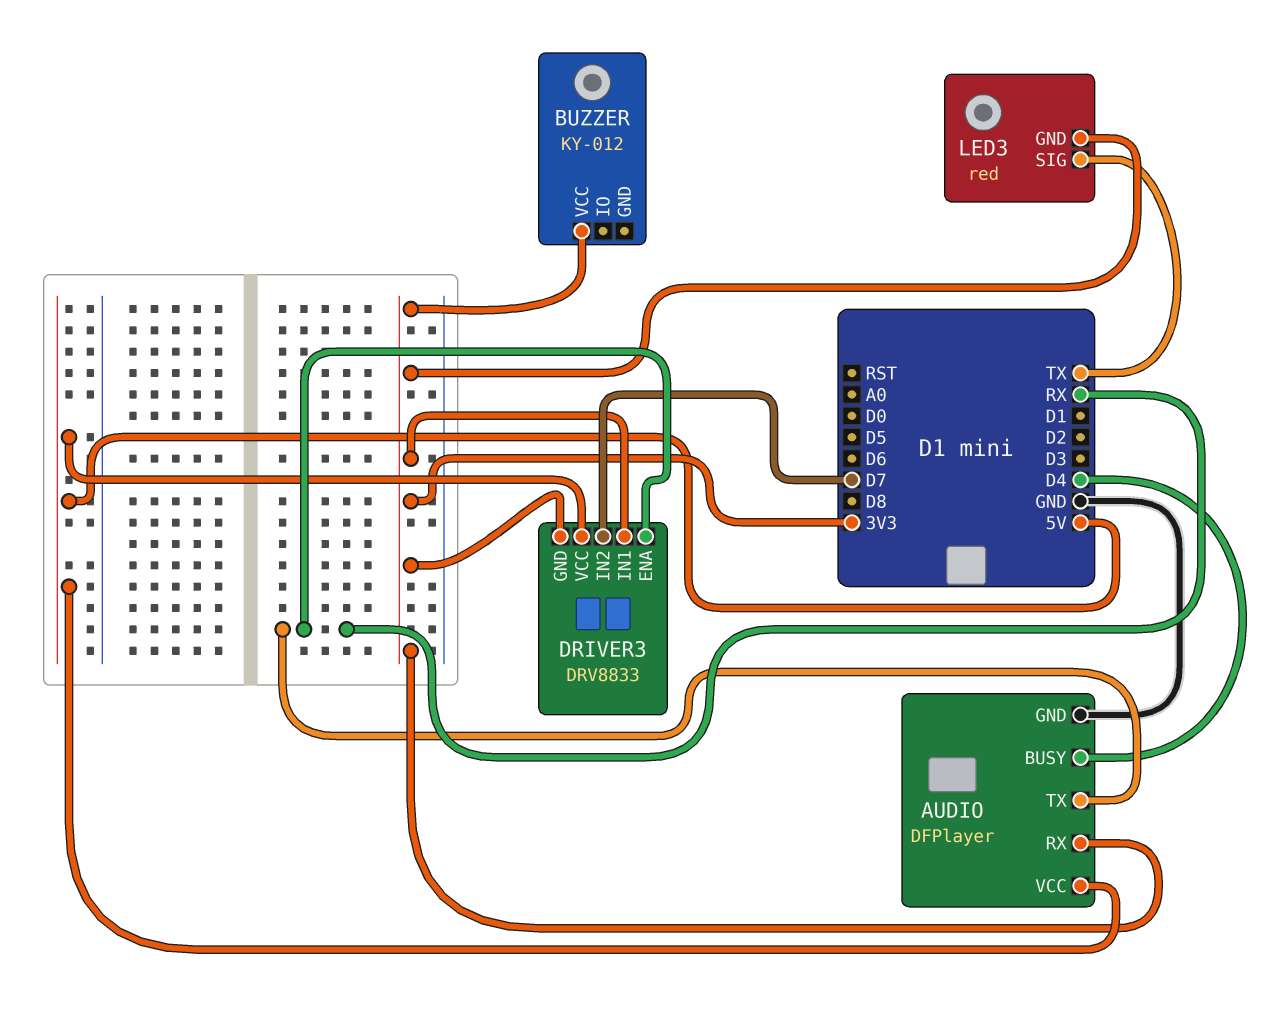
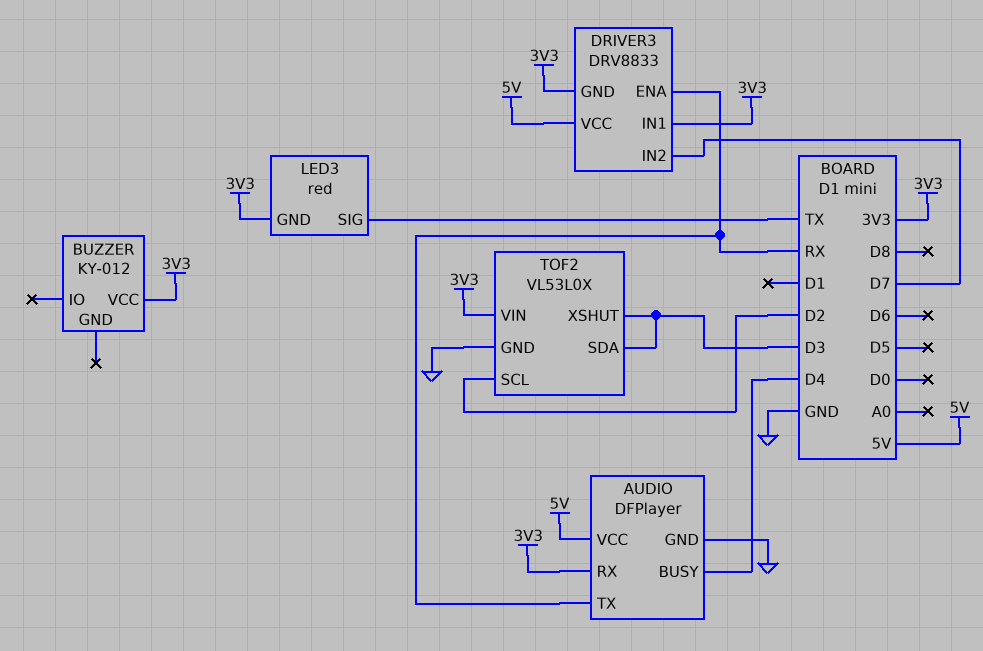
TOF2: none -> VL53L0X
TOF2 pin GND: none -> GND
TOF2 pin SCL: none -> D2
TOF2 pin SDA: none -> D3
TOF2 pin VIN: none -> 3V3
TOF2 pin XSHUT: none -> D3

